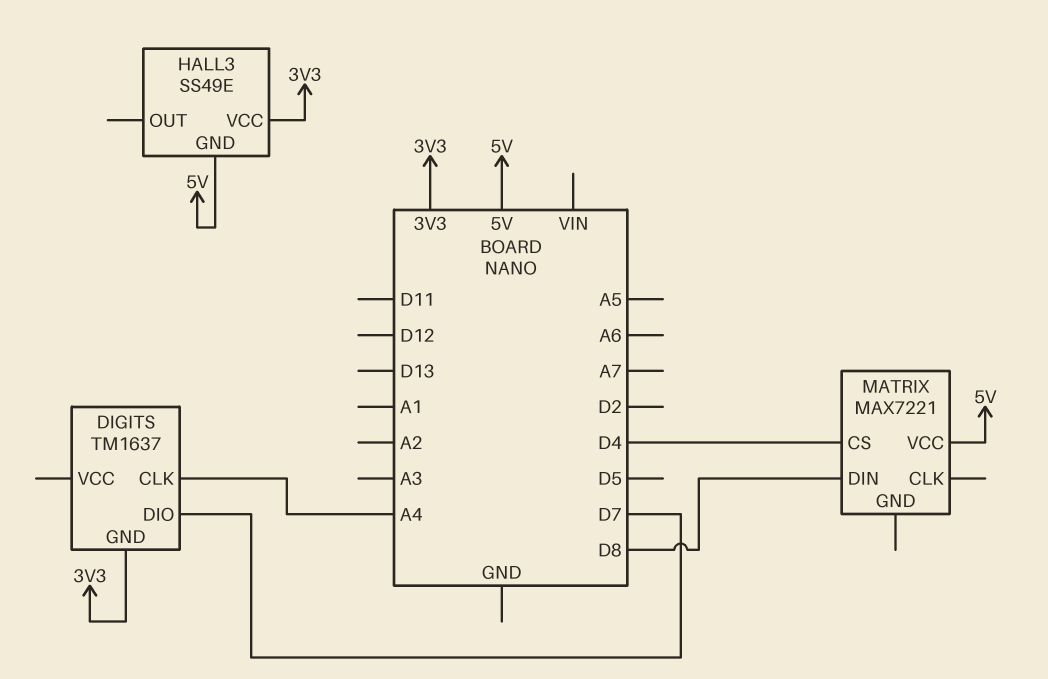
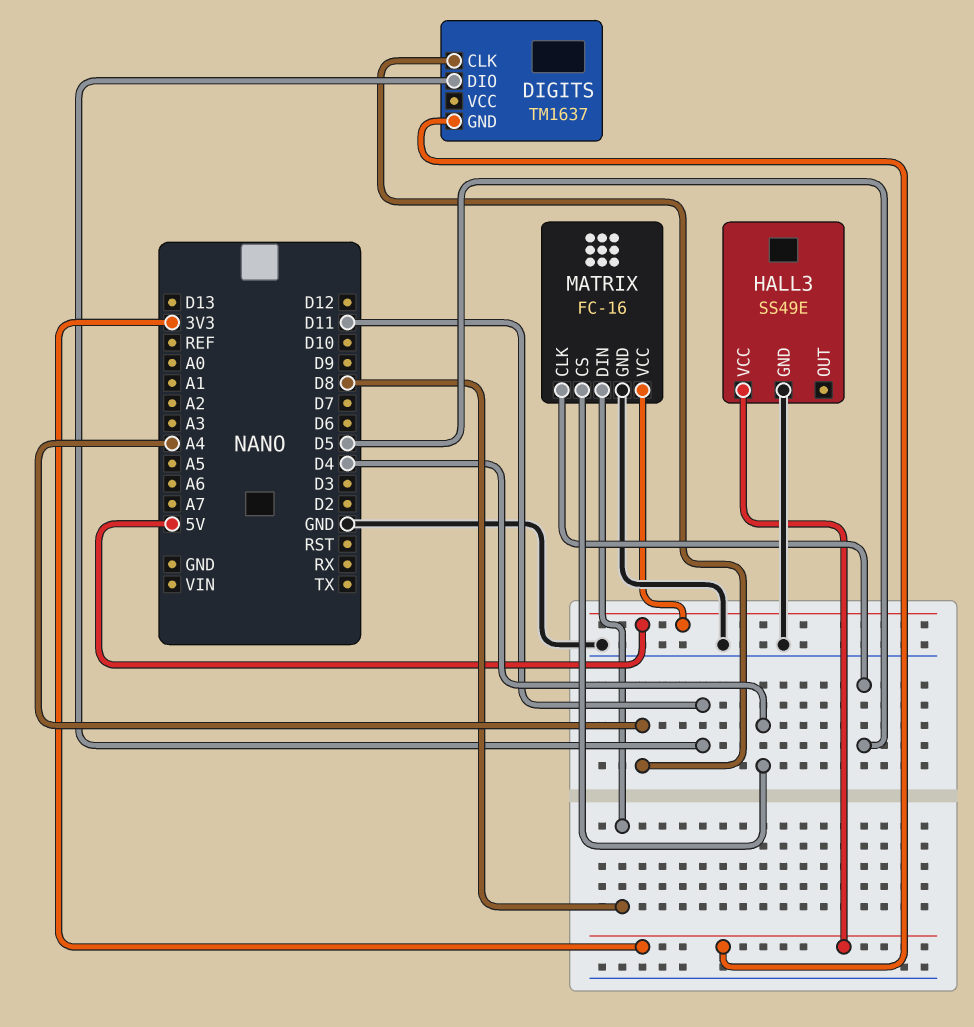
DIGITS pin DIO: D7 -> D11
HALL3 pin GND: 5V -> GND
MATRIX: MAX7221 -> FC-16
MATRIX pin CLK: none -> D5
MATRIX pin GND: none -> GND

